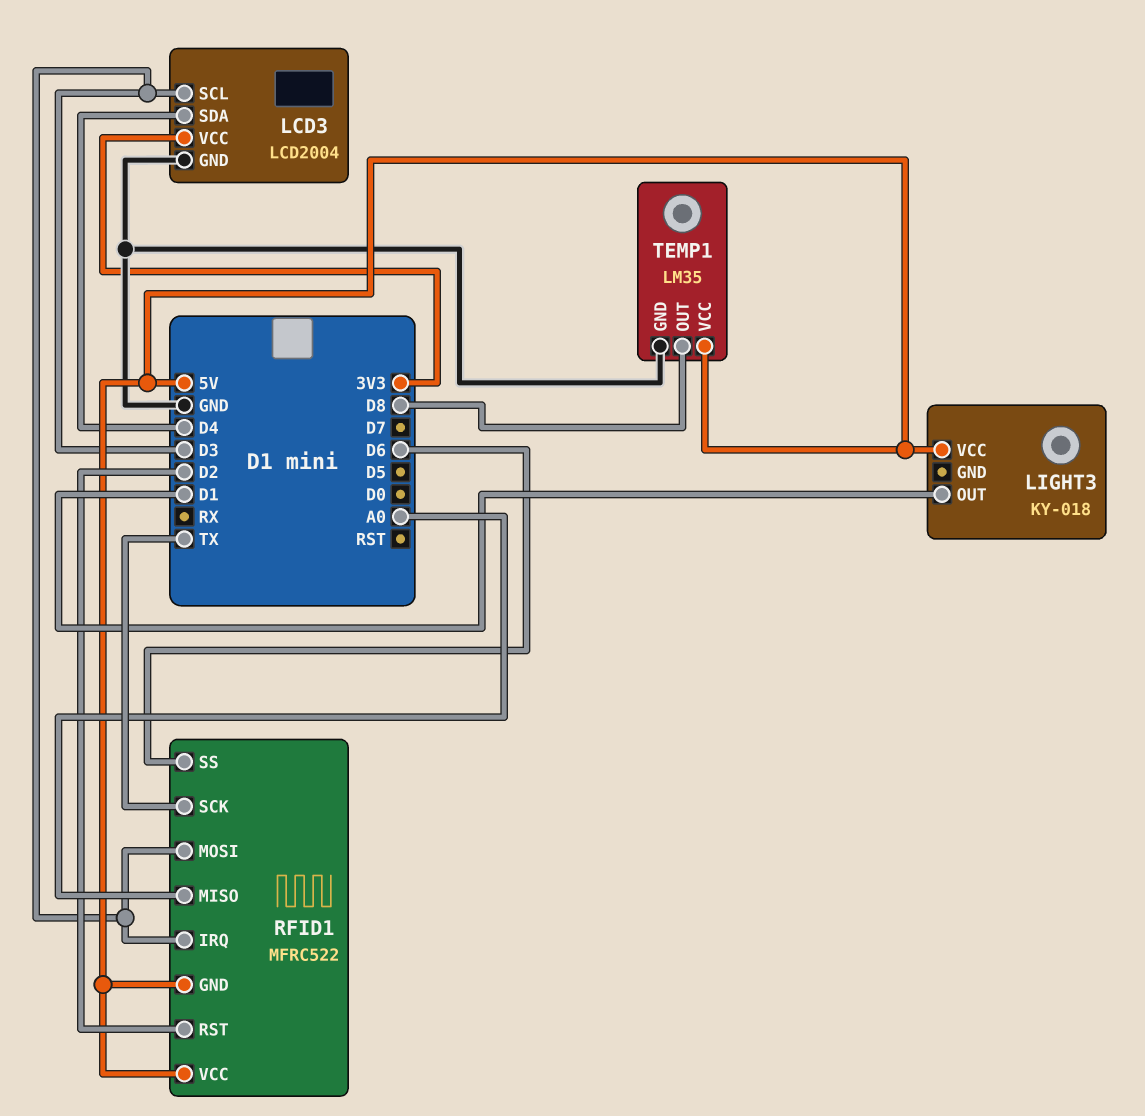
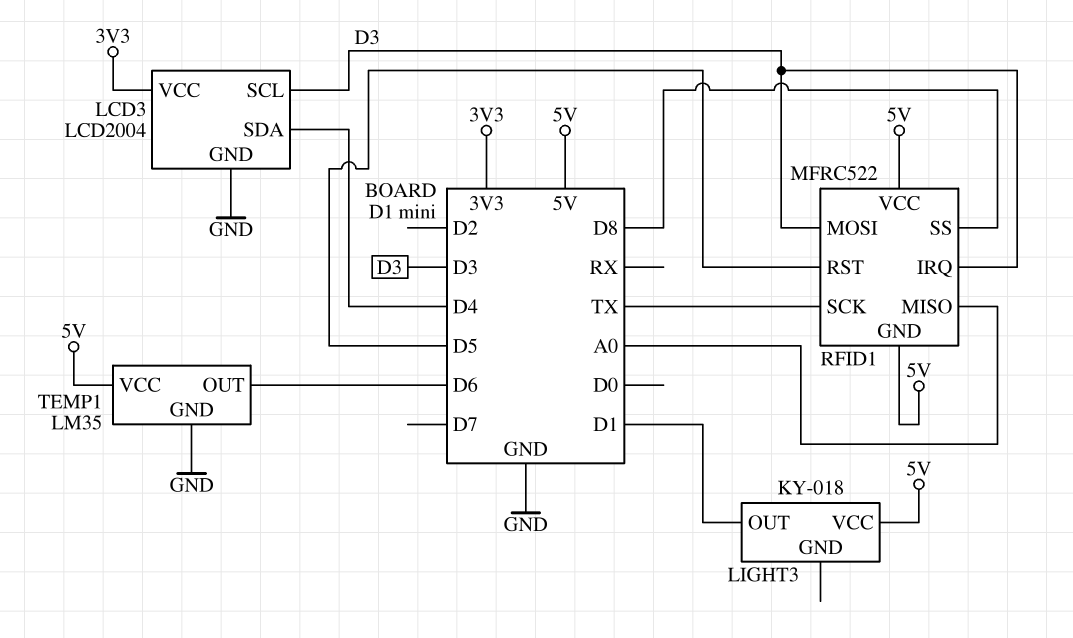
RFID1 pin RST: D2 -> D5
RFID1 pin SS: D6 -> D8
TEMP1 pin OUT: D8 -> D6

